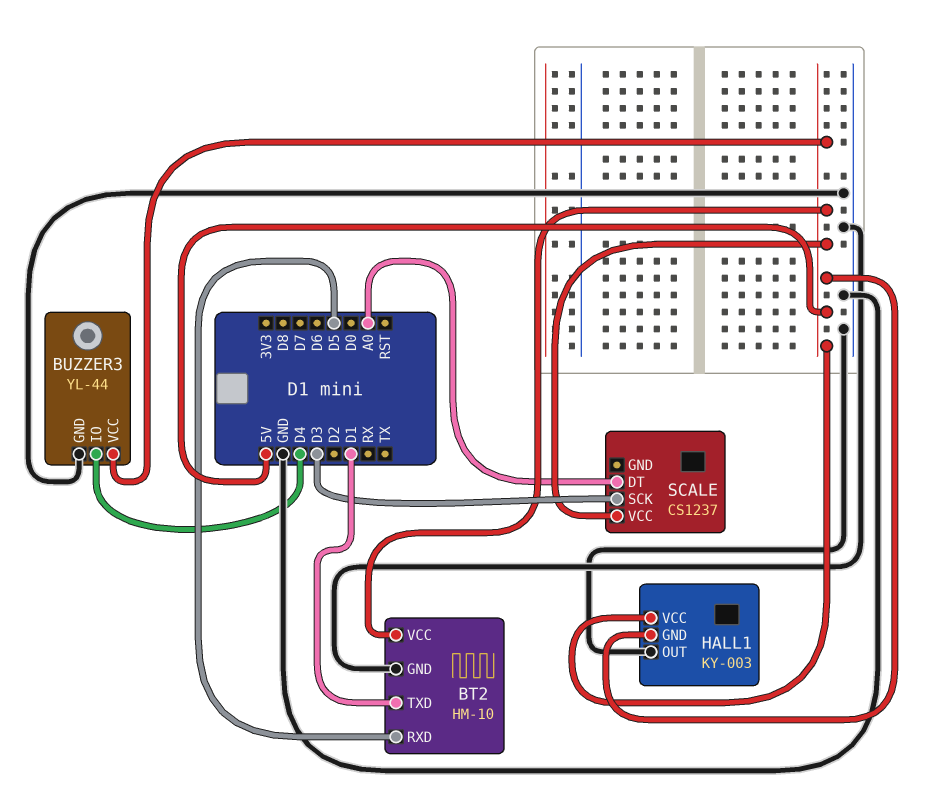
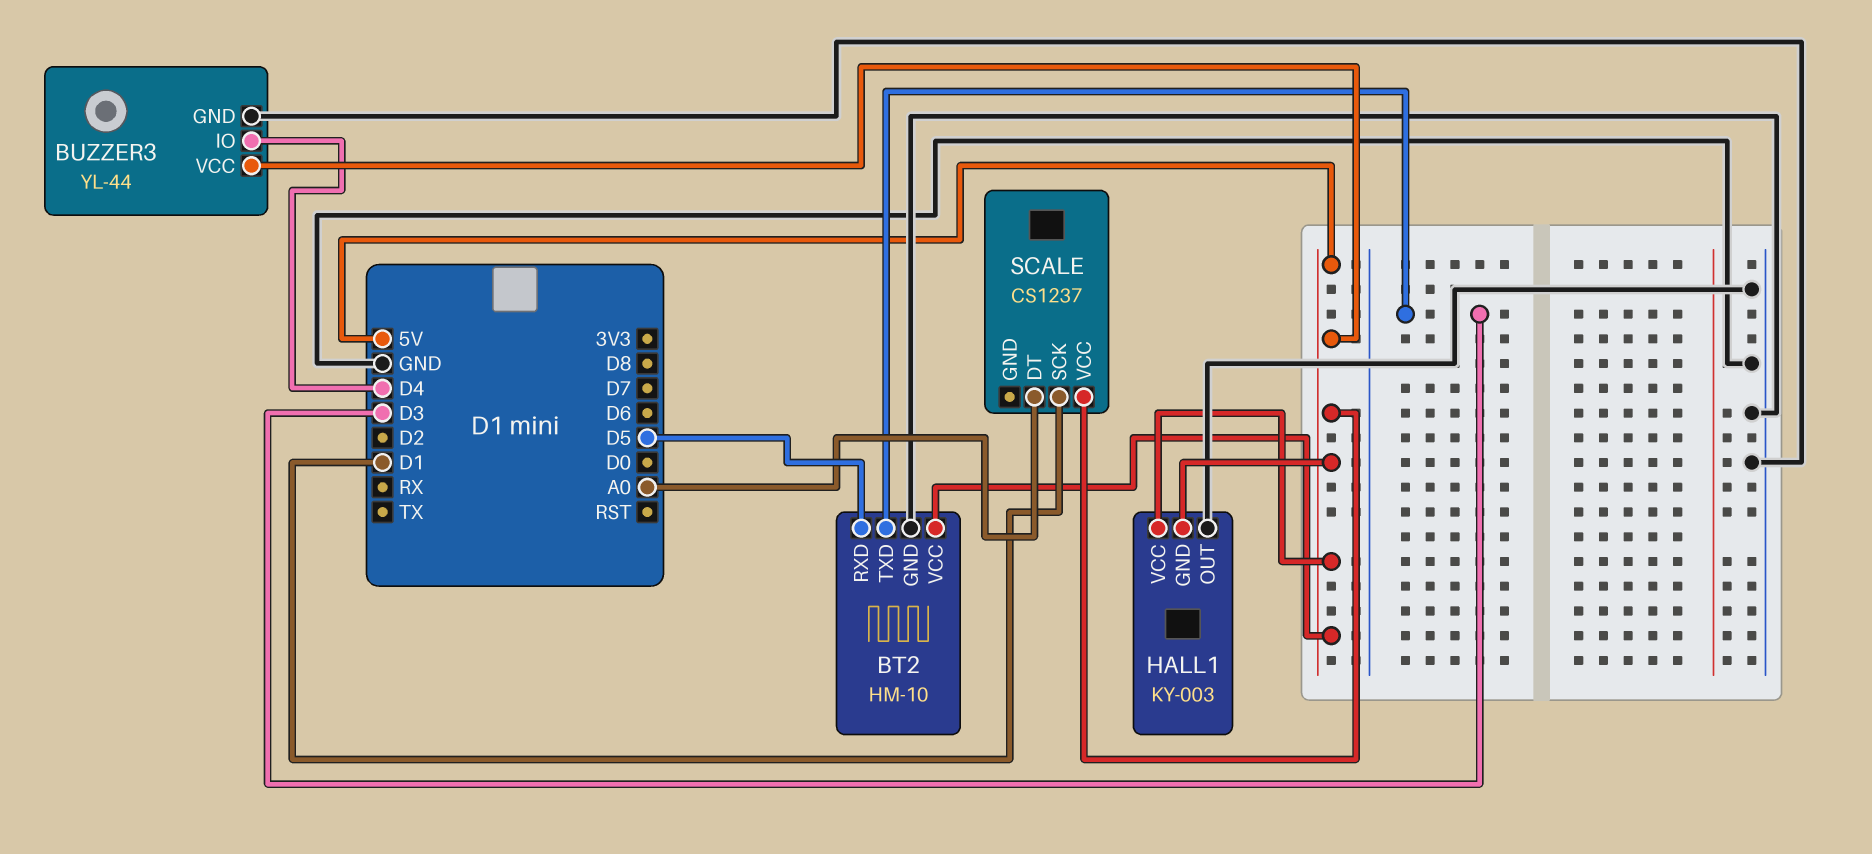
BT2 pin TXD: D1 -> D3
SCALE pin SCK: D3 -> D1

